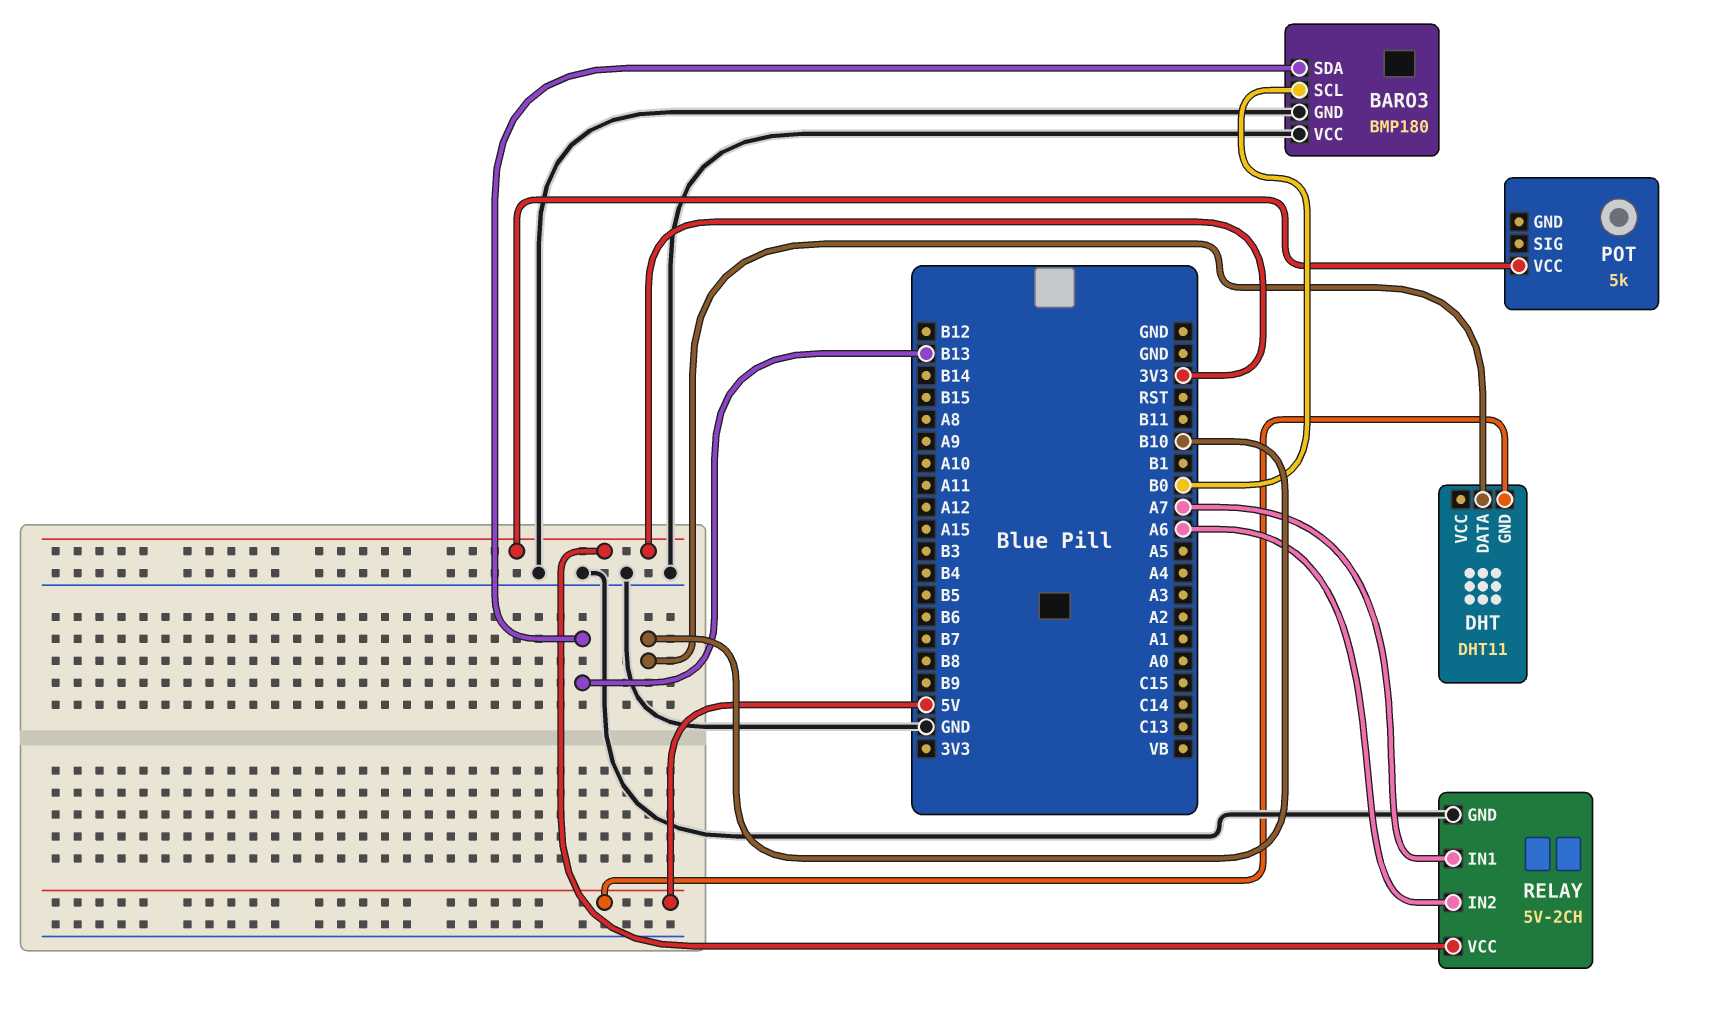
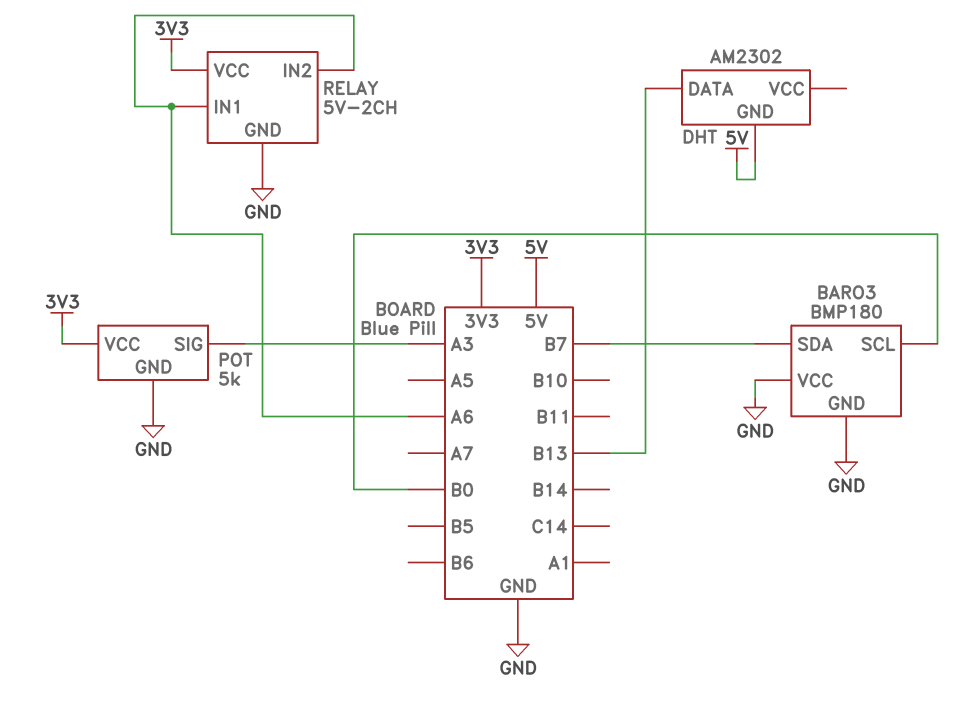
BARO3 pin SDA: B13 -> B7
DHT: DHT11 -> AM2302
DHT pin DATA: B10 -> B13
POT pin GND: none -> GND
POT pin SIG: none -> A3
RELAY pin IN1: A7 -> A6

